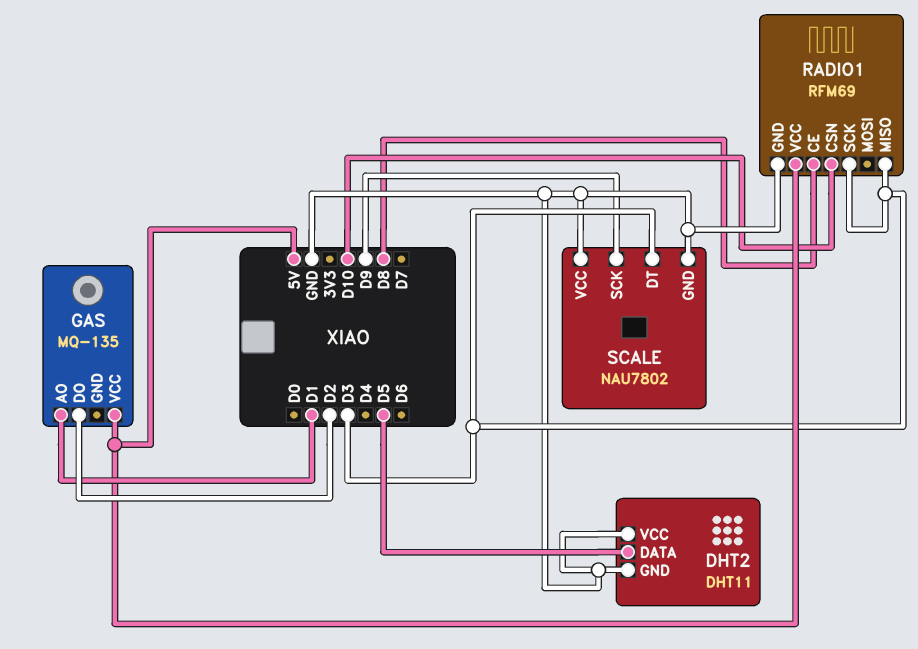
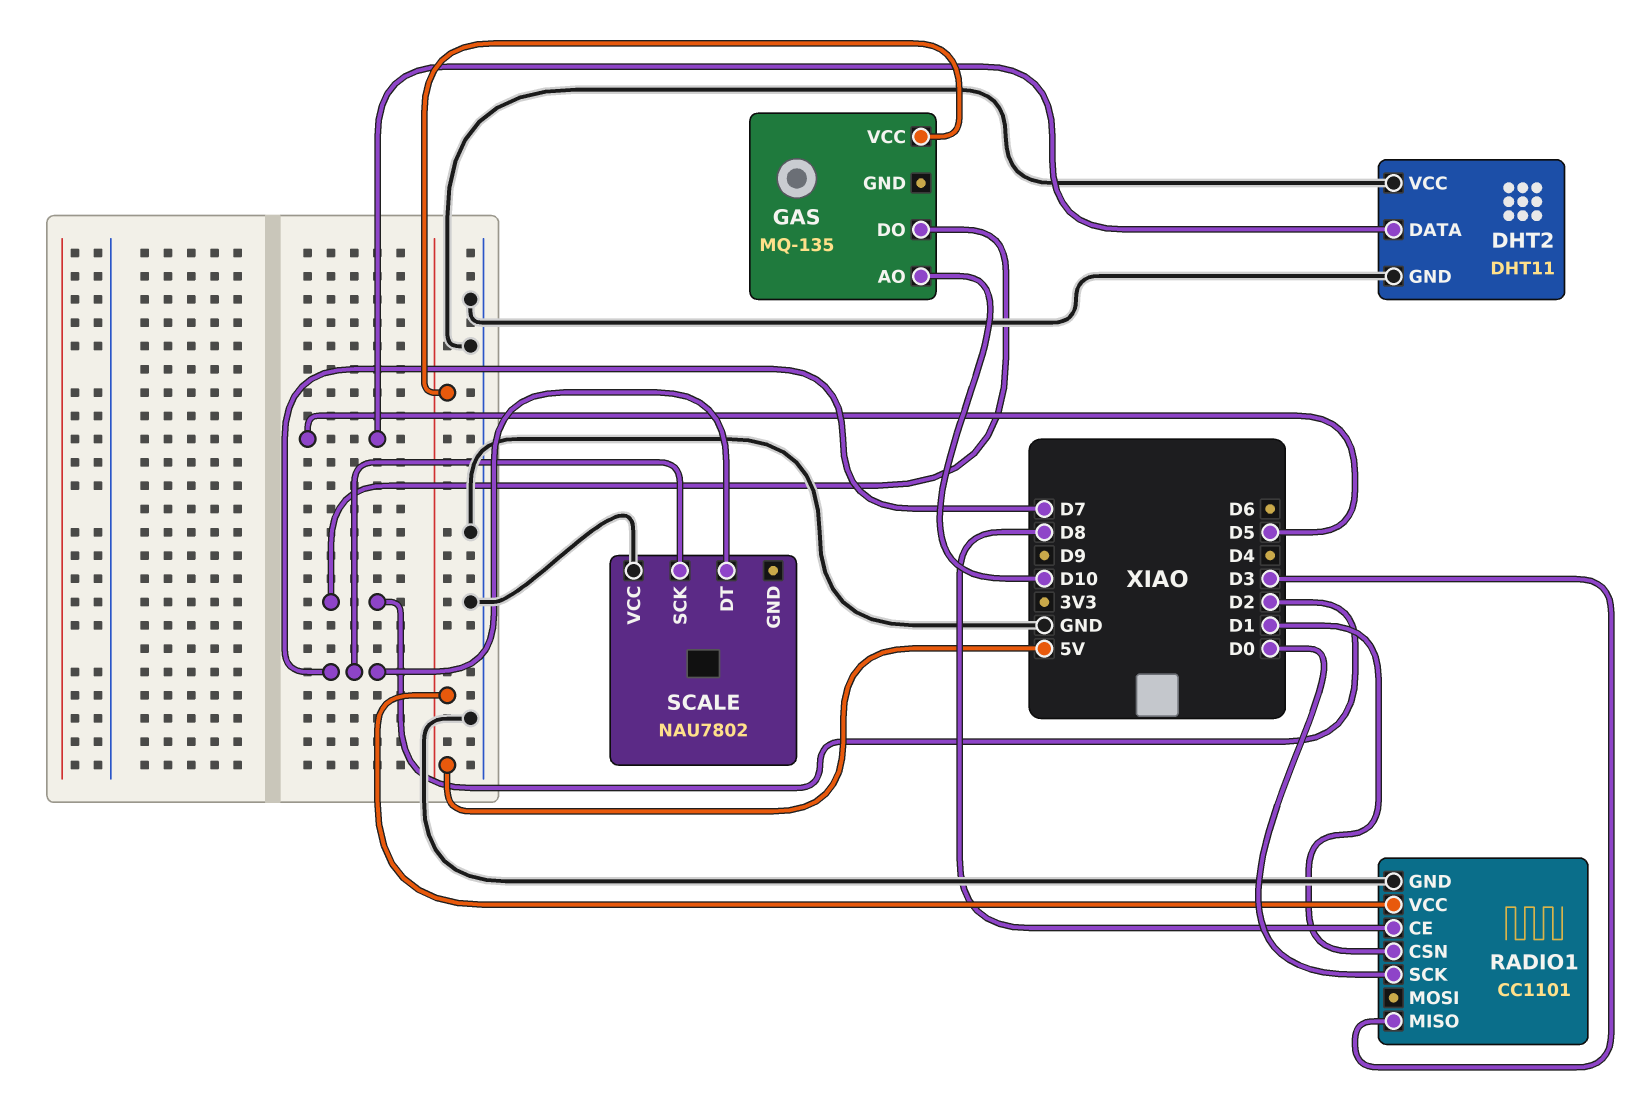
GAS pin AO: D1 -> D10
RADIO1: RFM69 -> CC1101
RADIO1 pin CSN: D10 -> D1
RADIO1 pin SCK: D3 -> D0
SCALE pin DT: D3 -> D7
SCALE pin GND: GND -> none
SCALE pin SCK: D9 -> D7

